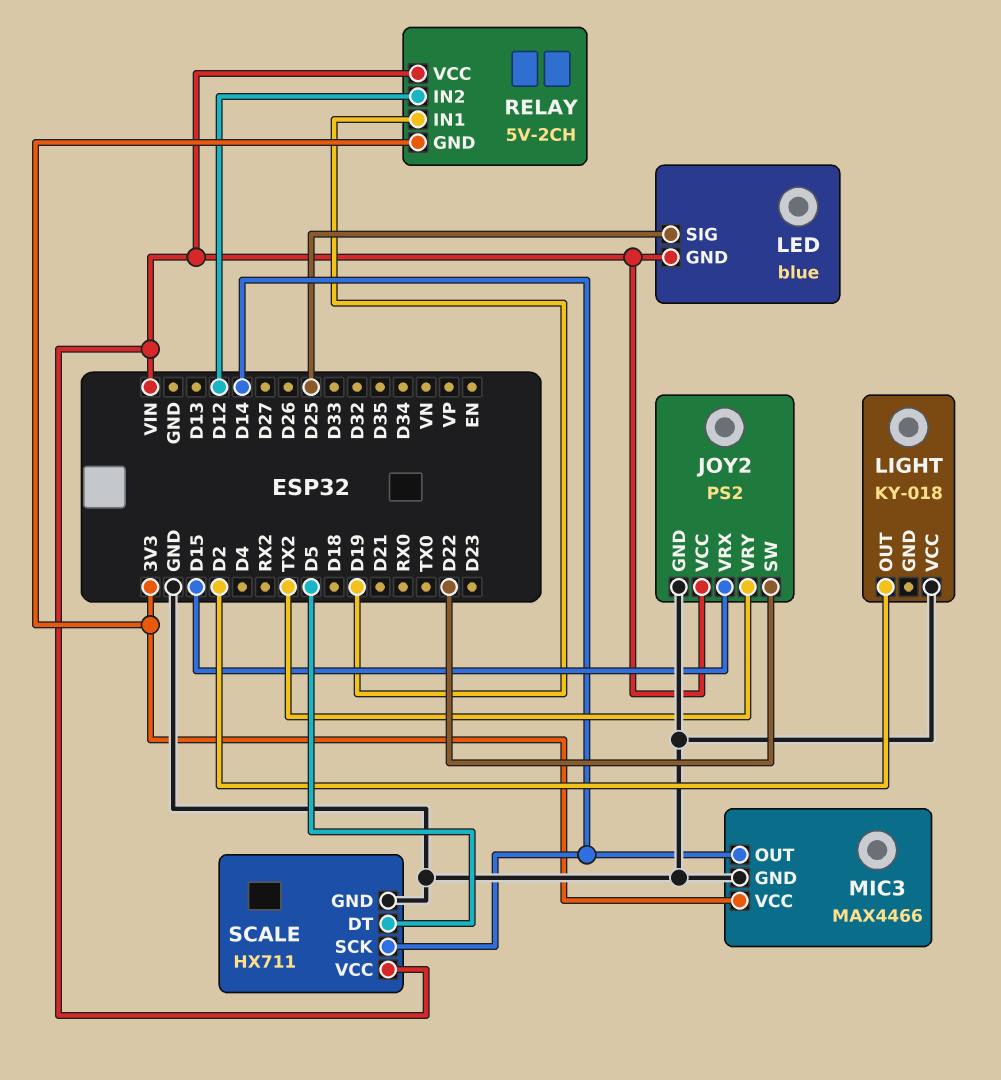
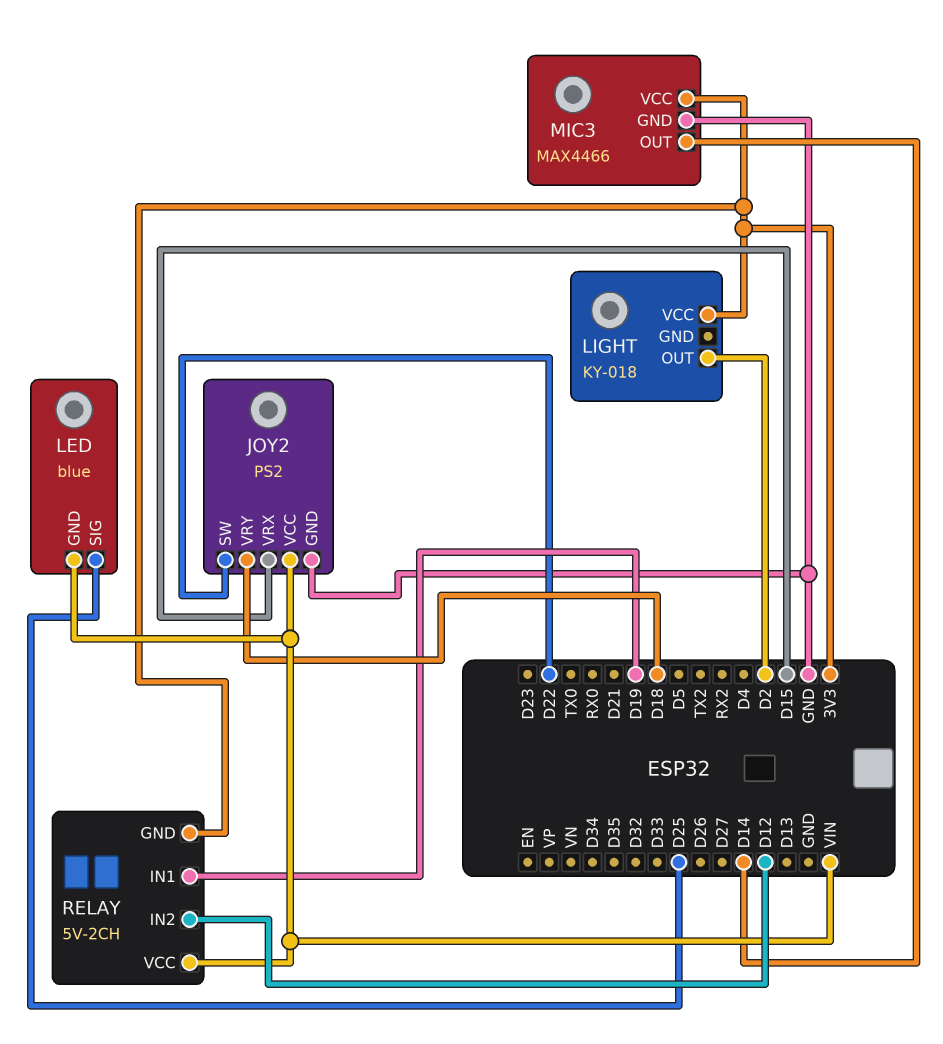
JOY2 pin VRY: TX2 -> D18
LIGHT pin VCC: GND -> 3V3
SCALE: HX711 -> none
SCALE pin DT: D5 -> none
SCALE pin GND: GND -> none
SCALE pin SCK: D14 -> none
SCALE pin VCC: VIN -> none

